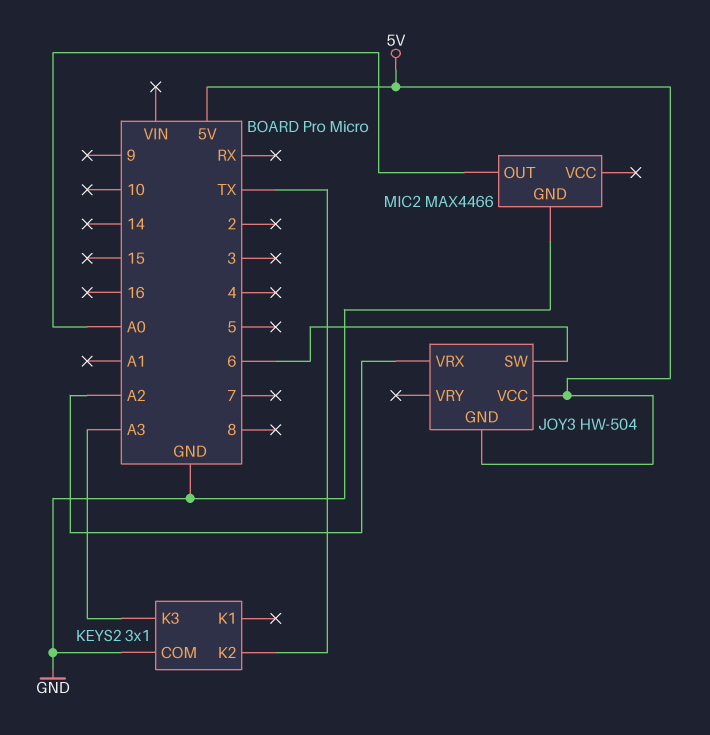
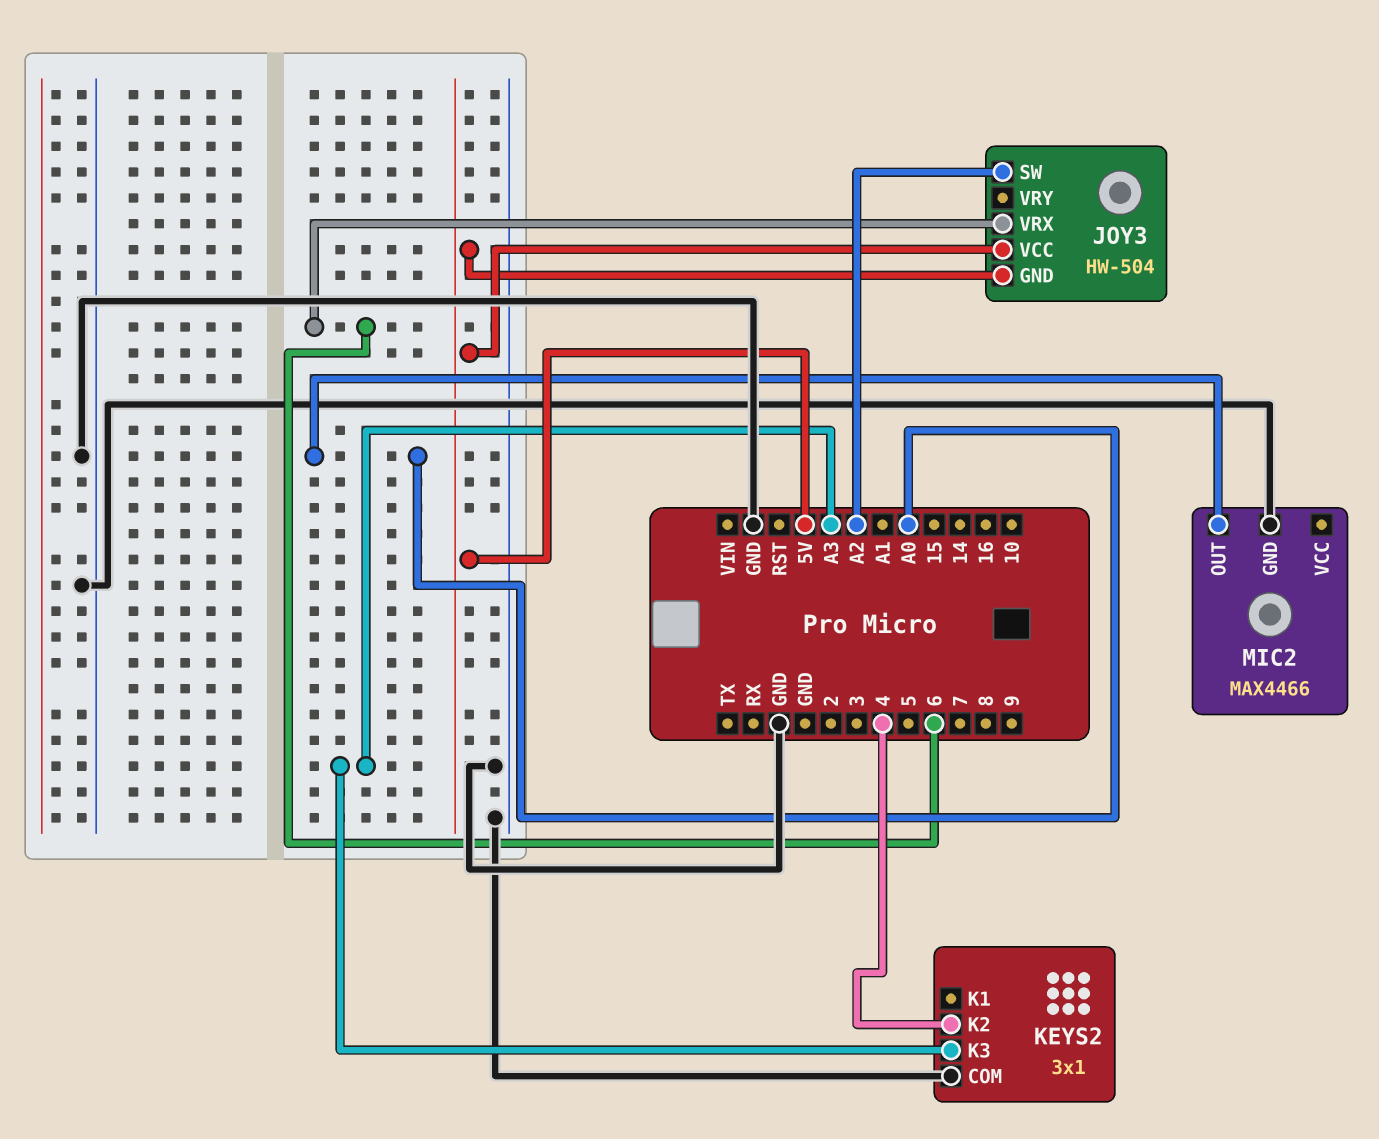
JOY3 pin SW: 6 -> A2
JOY3 pin VRX: A2 -> 6
KEYS2 pin K2: TX -> 4

